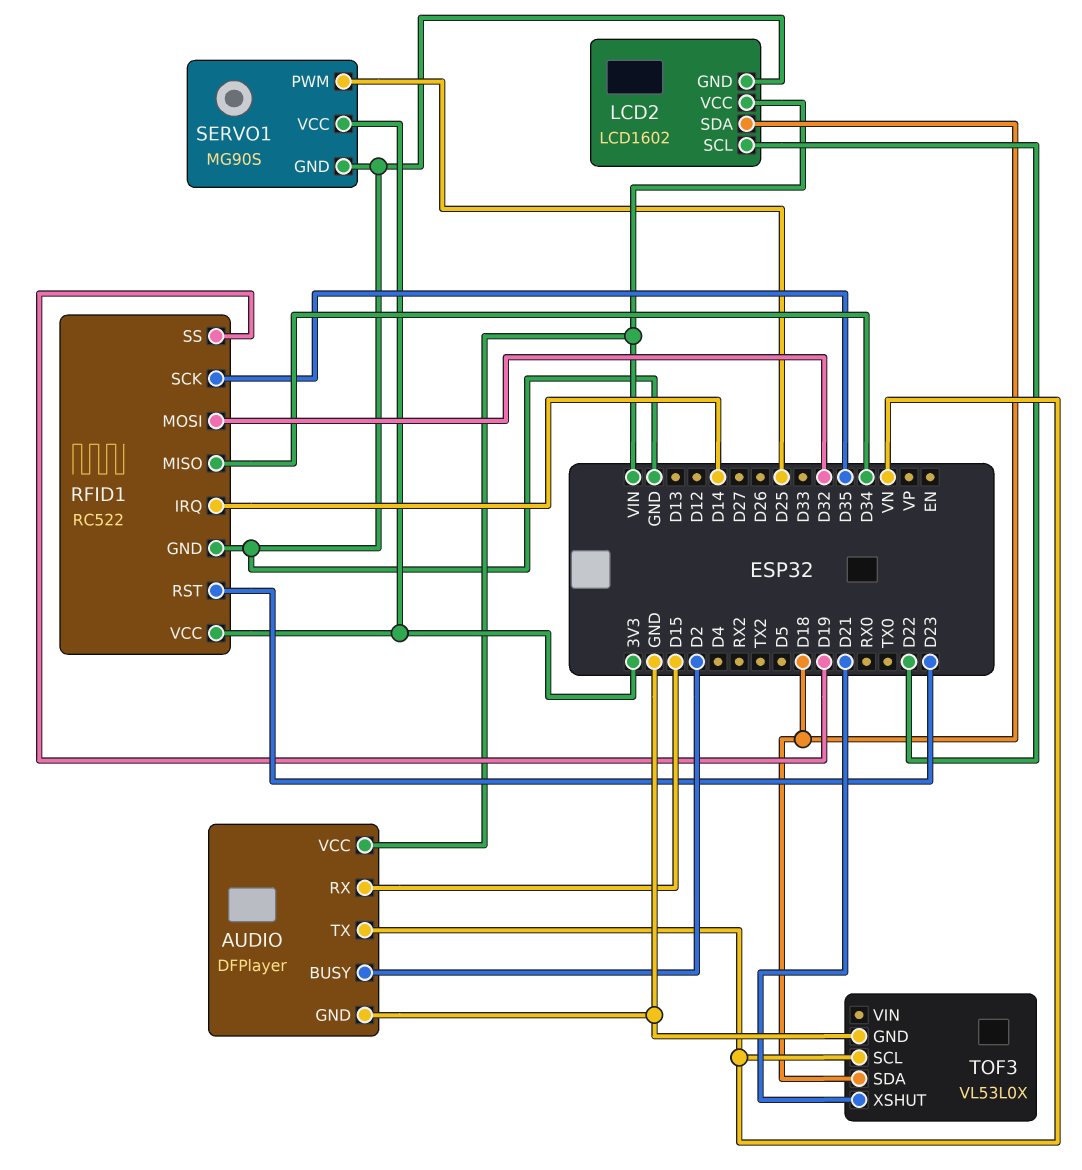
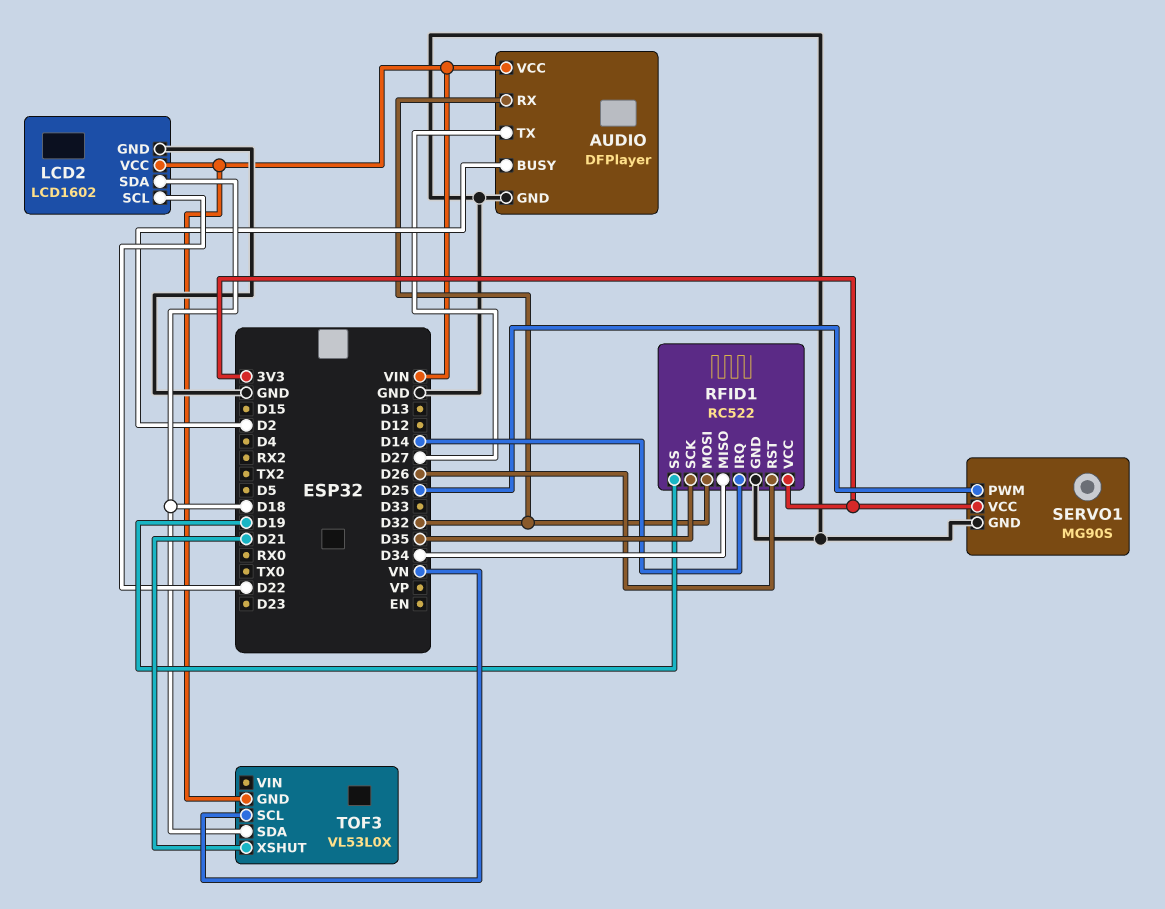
AUDIO pin RX: D15 -> D32
AUDIO pin TX: VN -> D27
RFID1 pin RST: D23 -> D26
TOF3 pin GND: GND -> VIN

